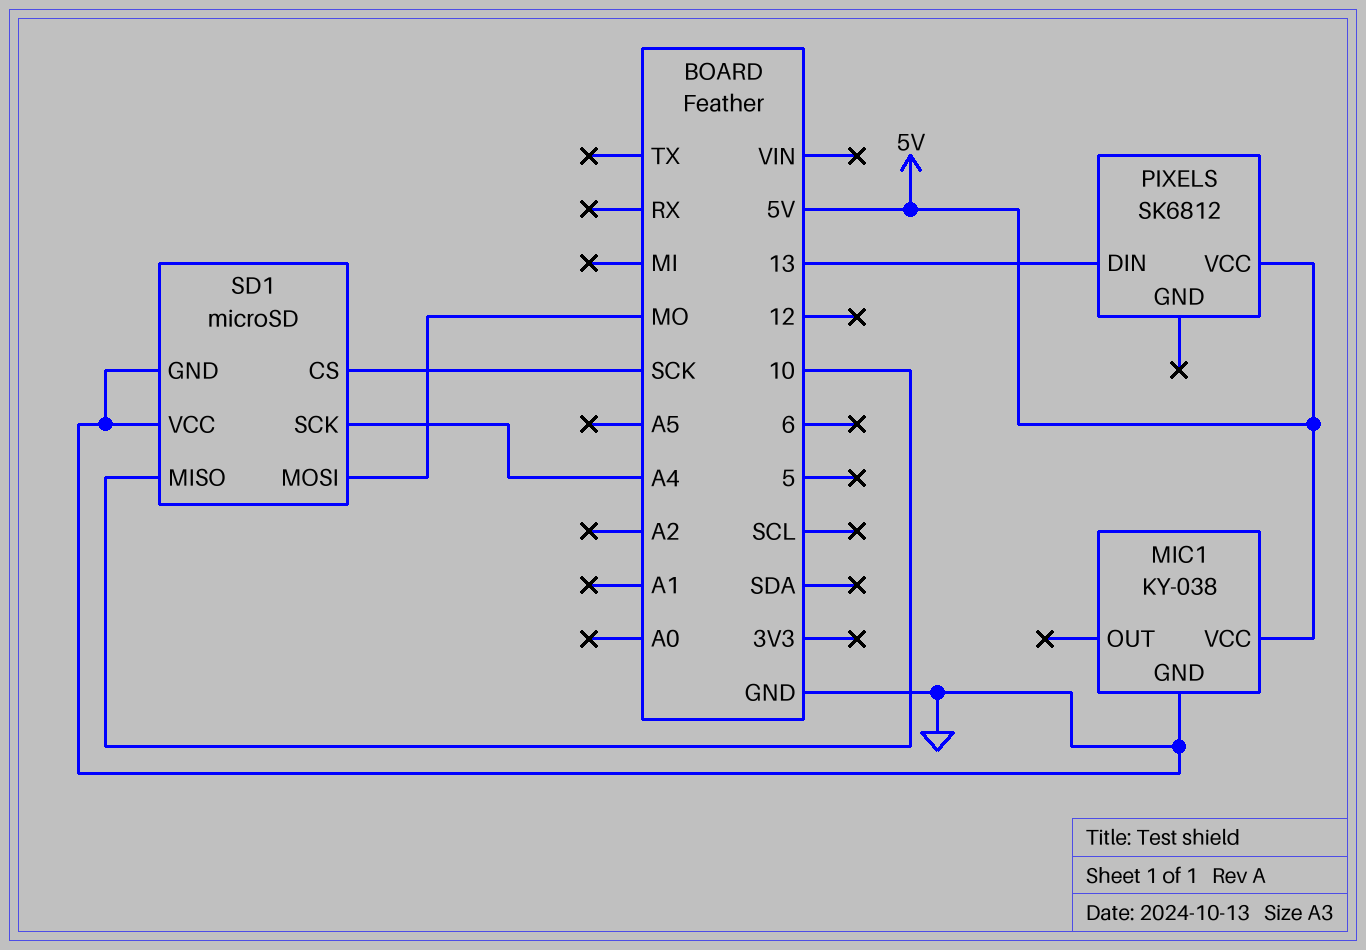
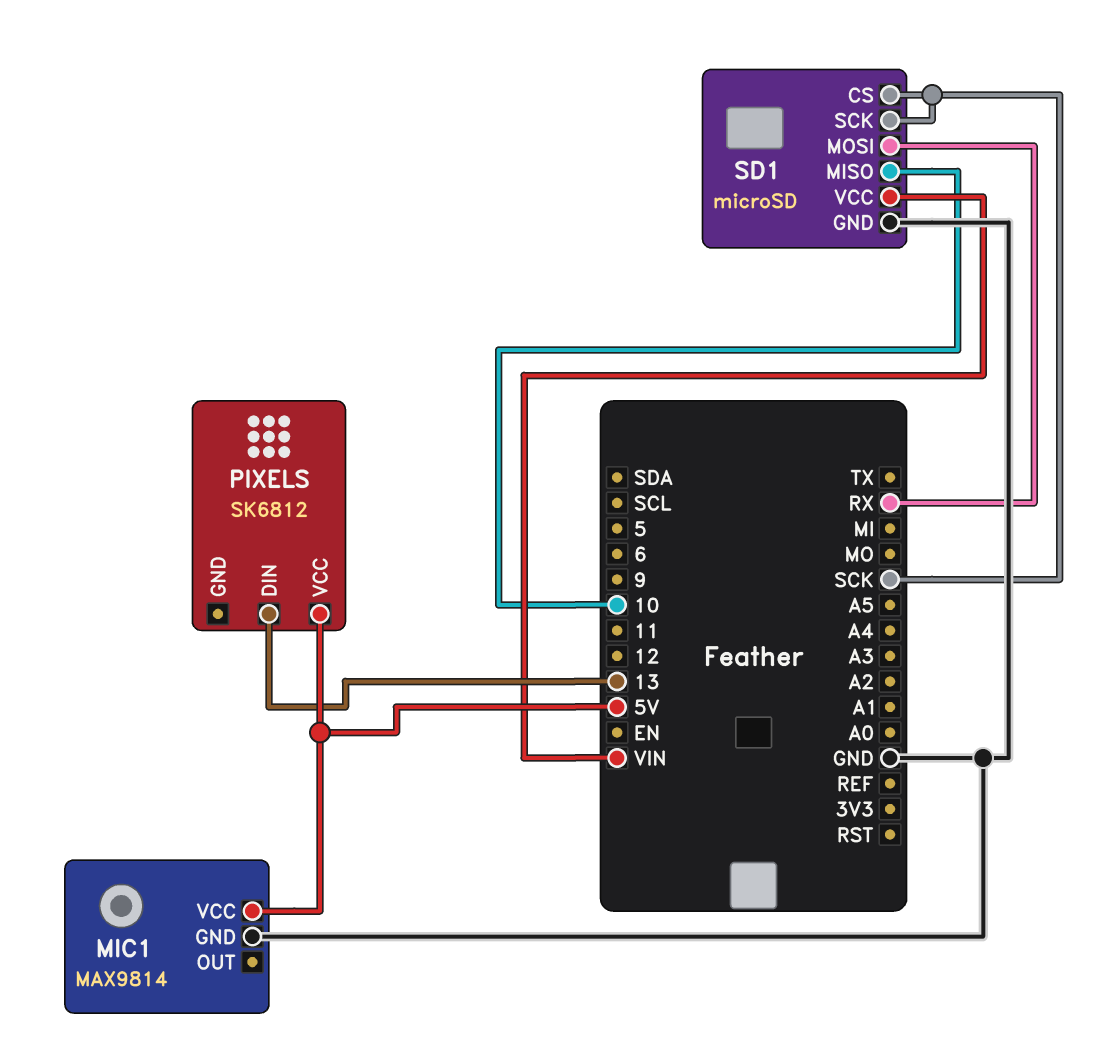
MIC1: KY-038 -> MAX9814
SD1 pin MOSI: MO -> RX
SD1 pin SCK: A4 -> SCK
SD1 pin VCC: GND -> VIN

